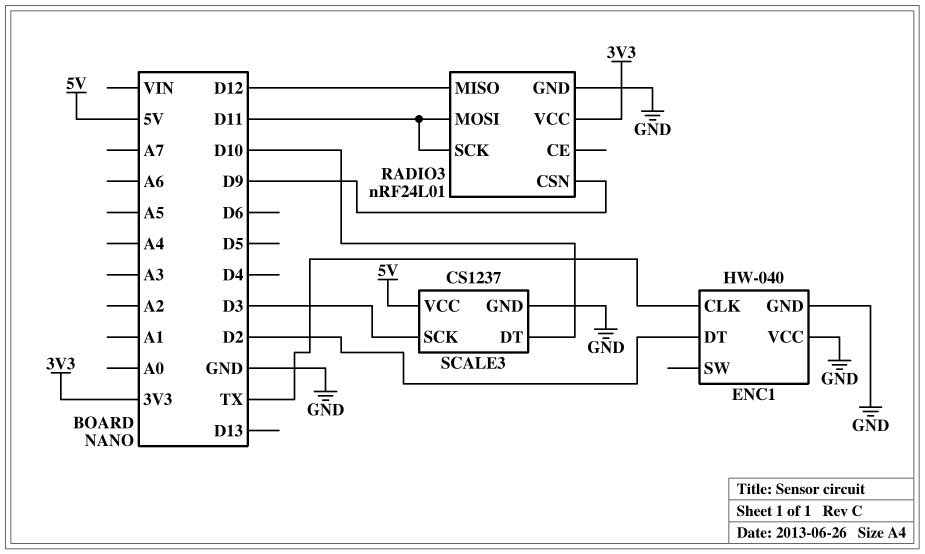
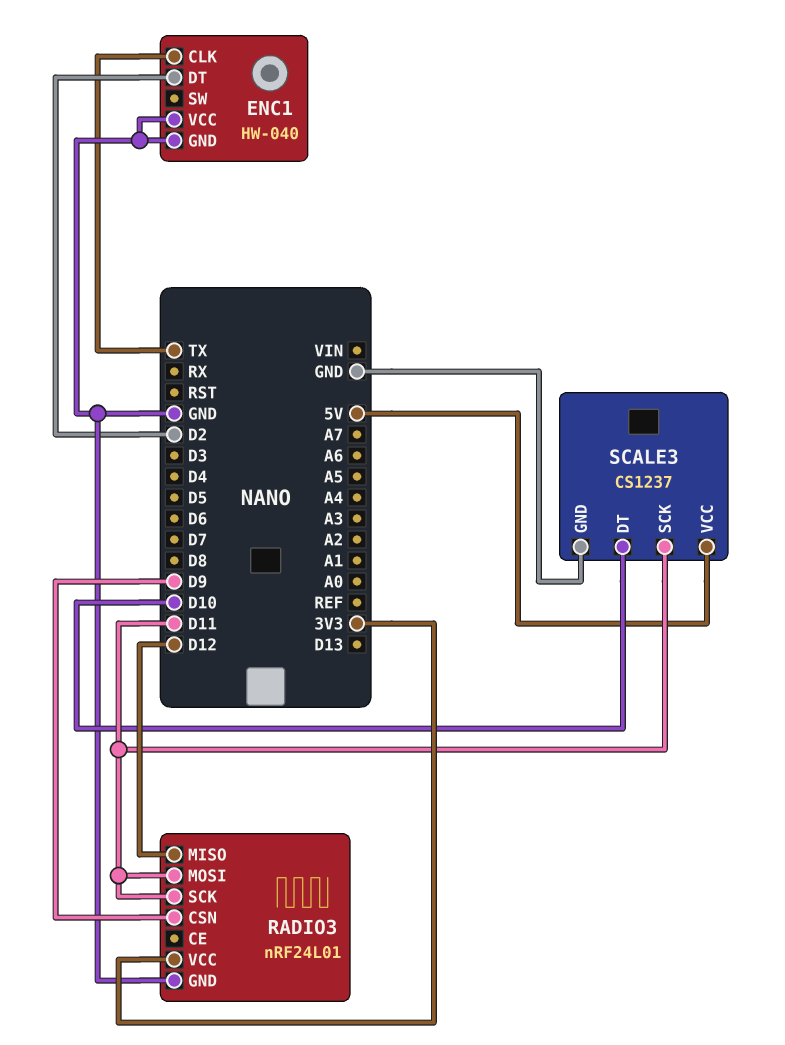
SCALE3 pin SCK: D3 -> D11

